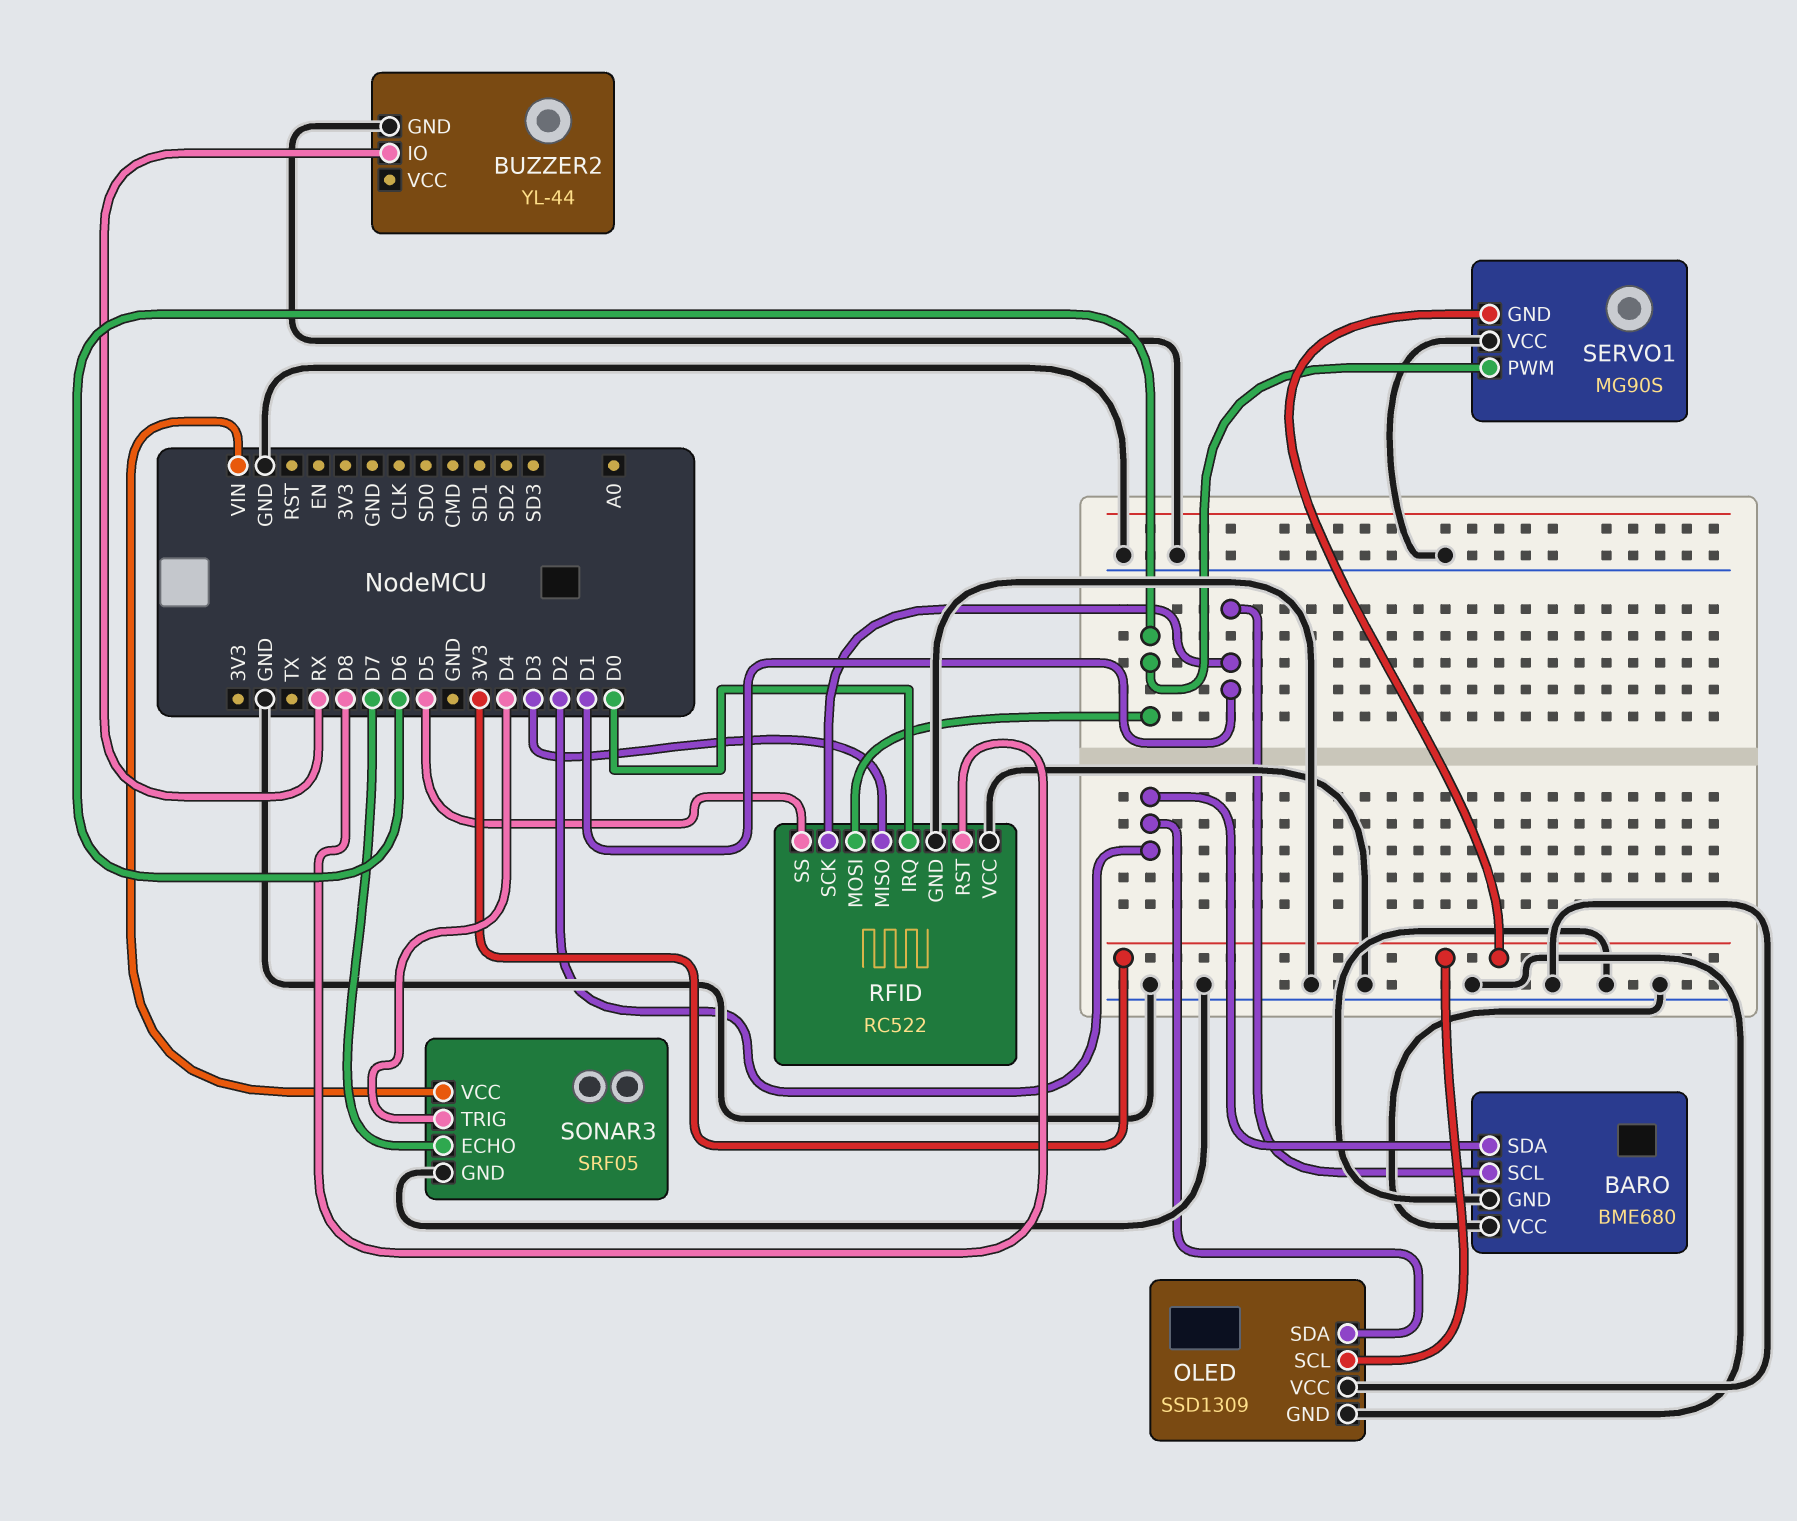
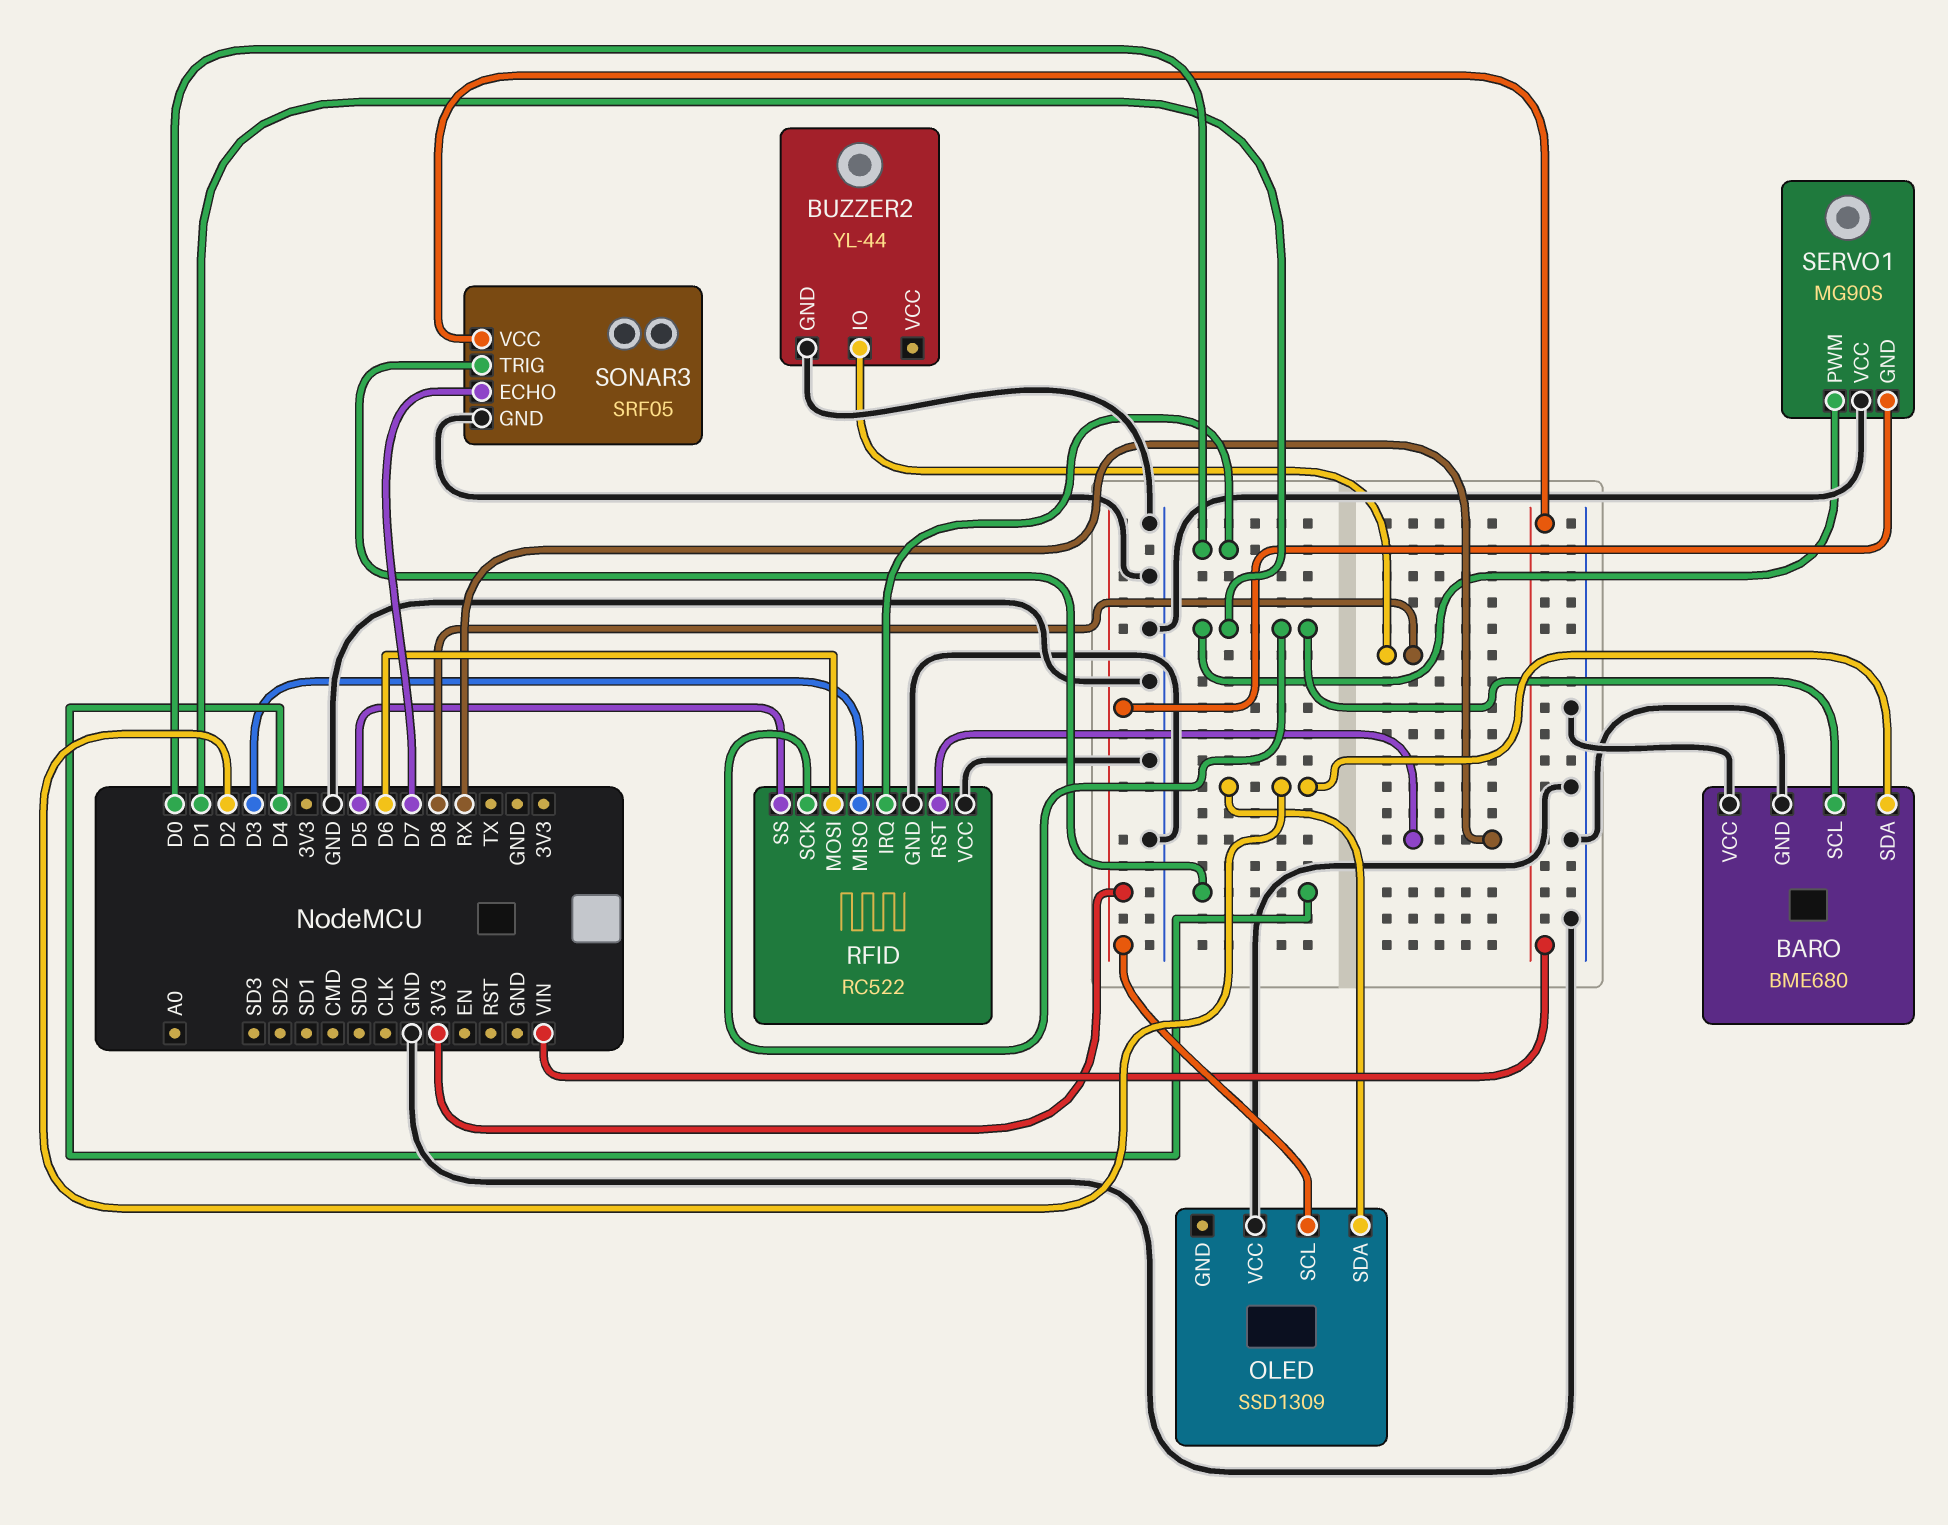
BUZZER2 pin IO: RX -> D8
OLED pin GND: GND -> none
RFID pin RST: D8 -> RX
SERVO1 pin PWM: D6 -> D1

